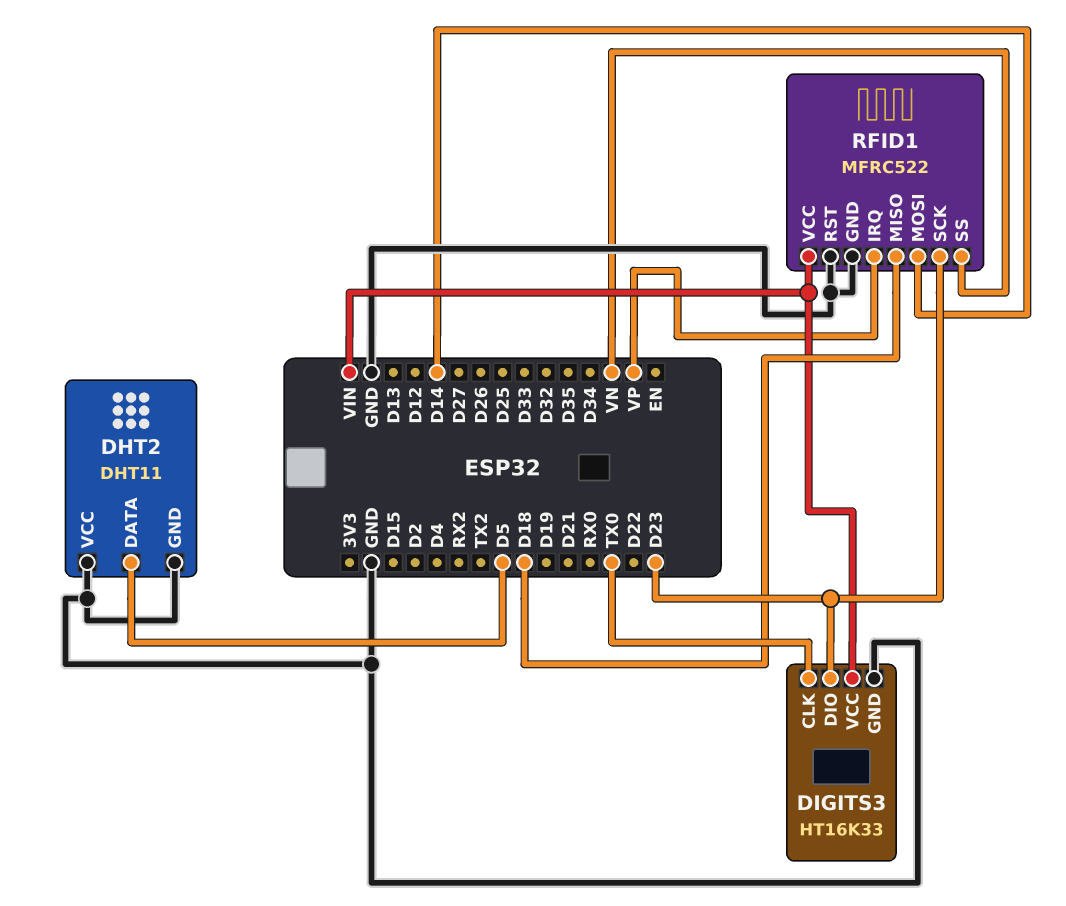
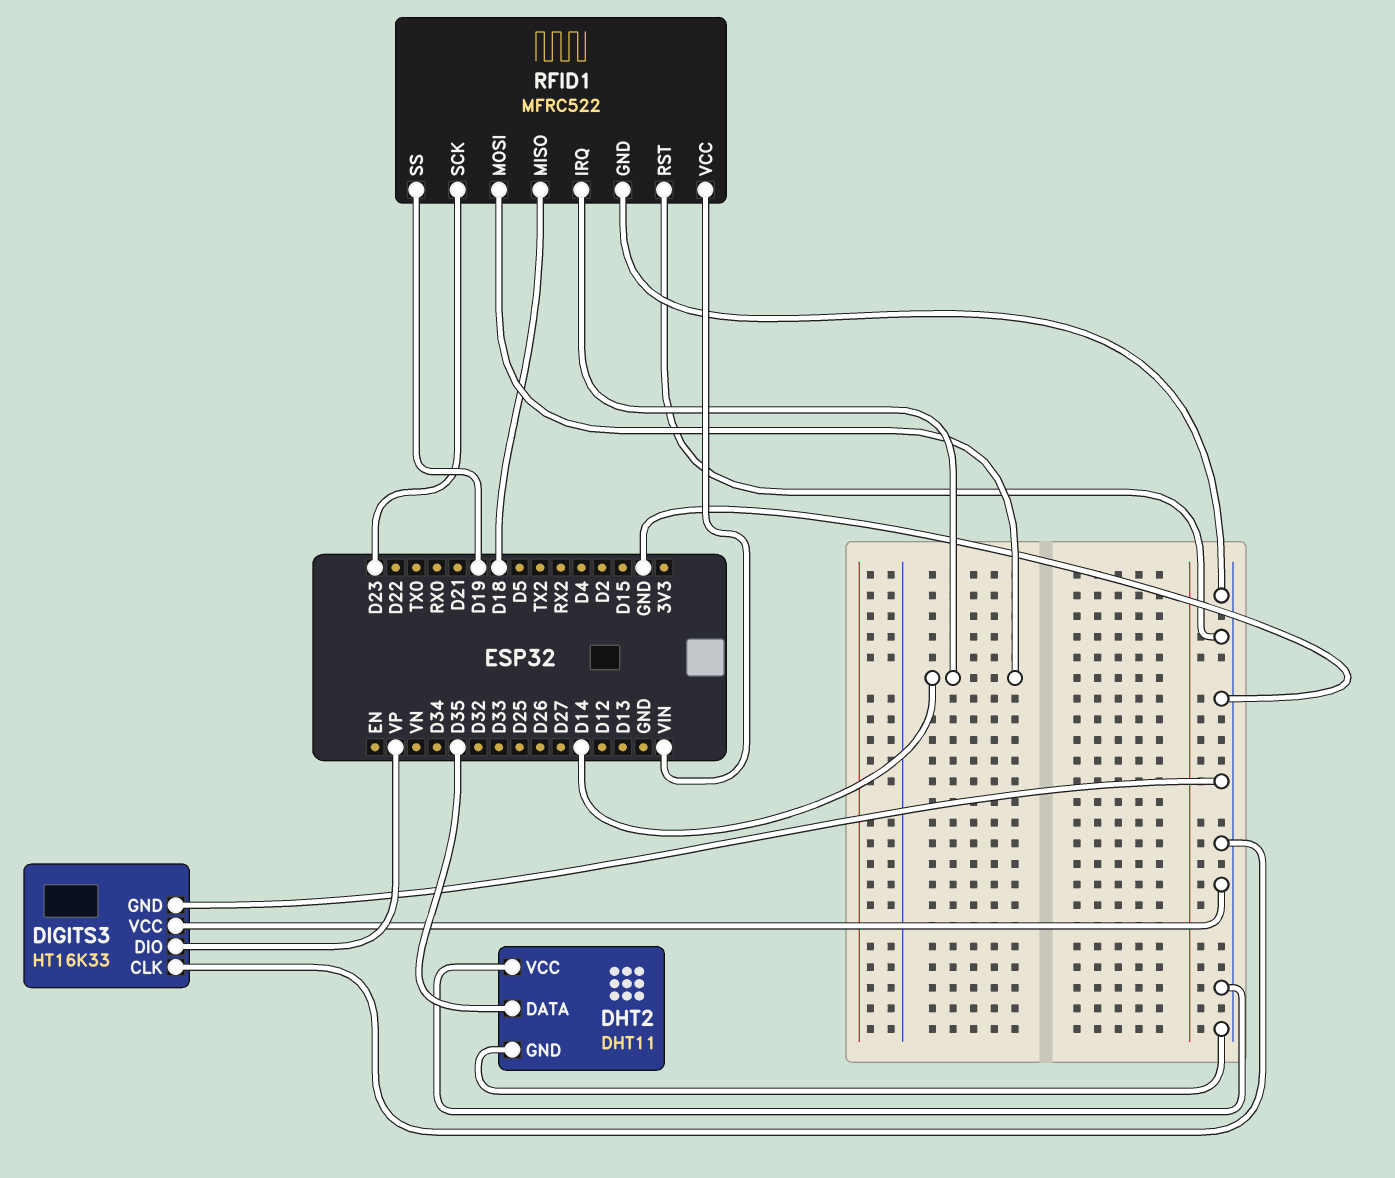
DHT2 pin DATA: D5 -> D35
DIGITS3 pin CLK: TX0 -> GND
DIGITS3 pin DIO: D23 -> VP
DIGITS3 pin VCC: VIN -> GND
RFID1 pin IRQ: VP -> D14
RFID1 pin SS: VN -> D19

